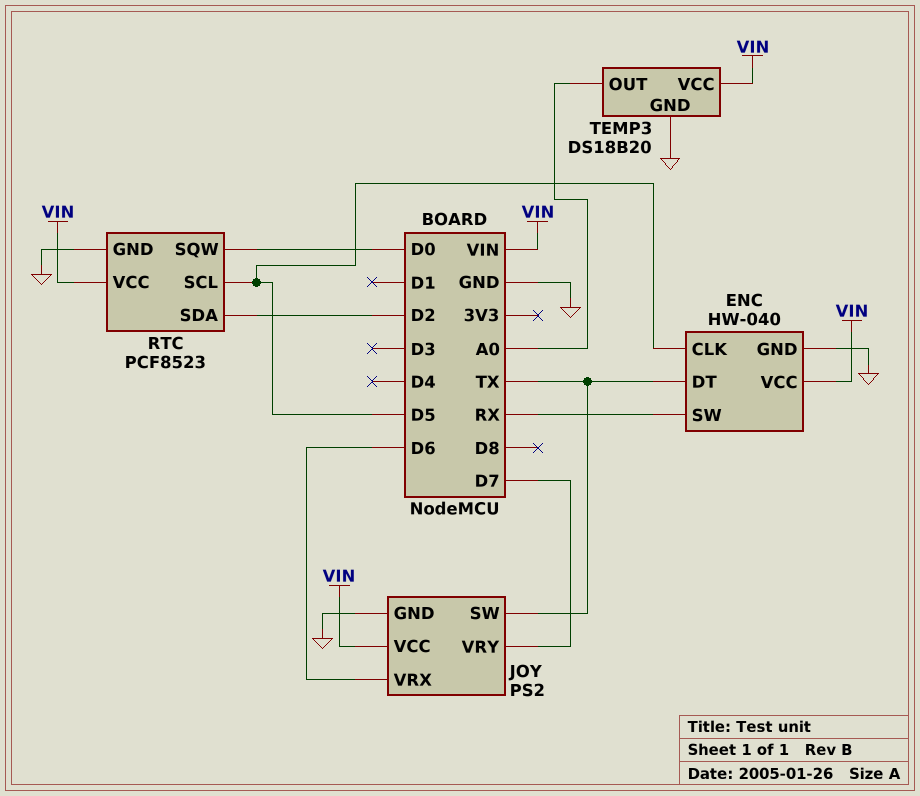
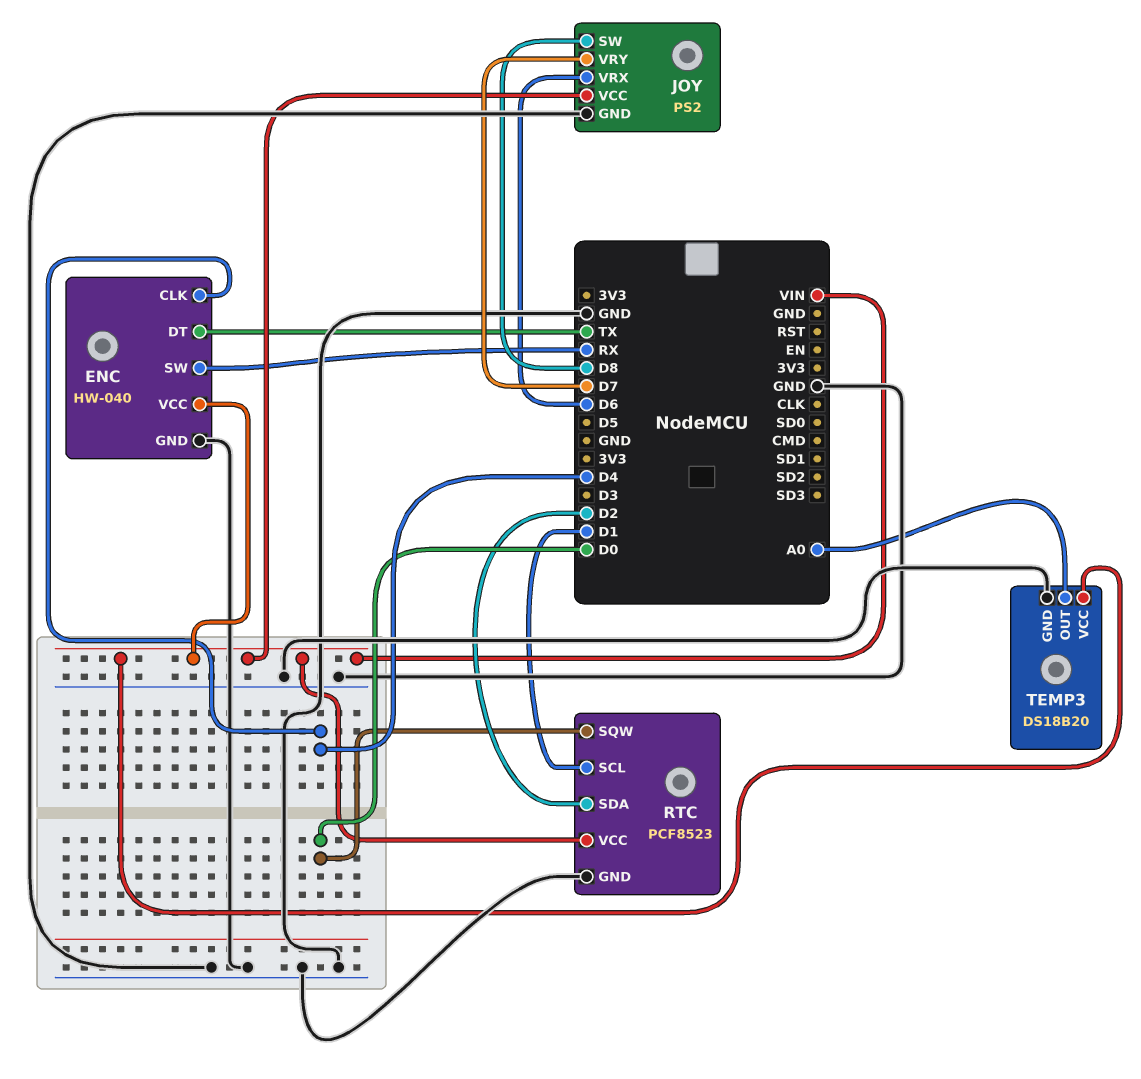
ENC pin CLK: D5 -> D4
JOY pin SW: TX -> D8
RTC pin SCL: D5 -> D1

